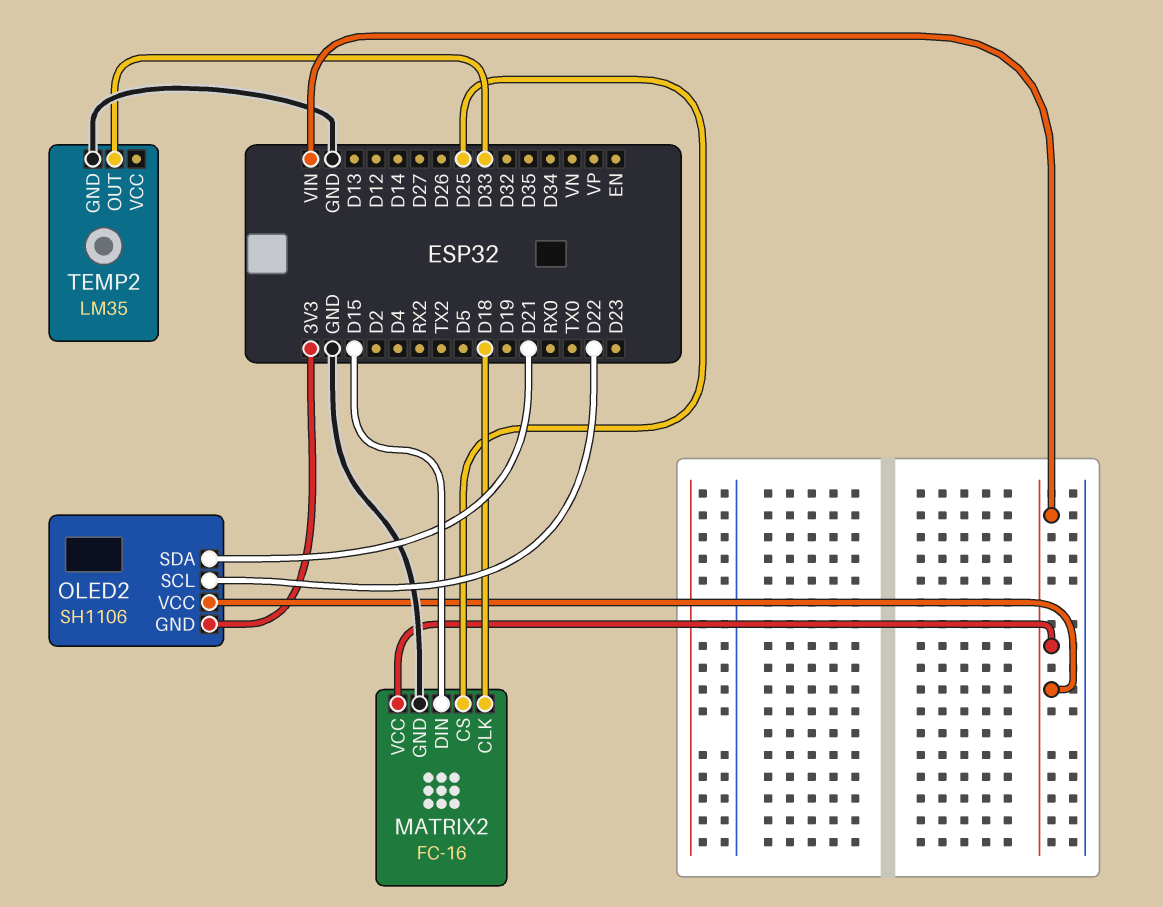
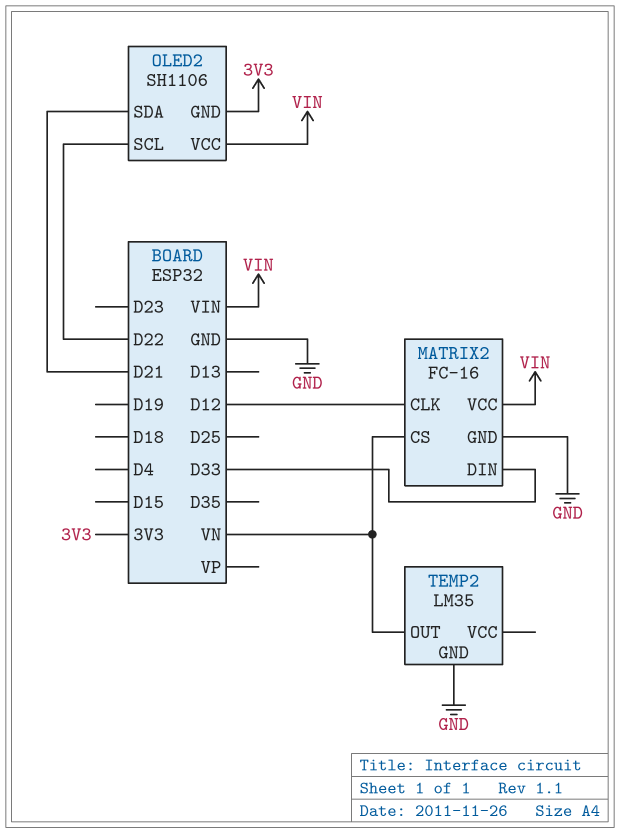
MATRIX2 pin CLK: D18 -> D12
MATRIX2 pin CS: D25 -> VN
MATRIX2 pin DIN: D15 -> D33
TEMP2 pin OUT: D33 -> VN

